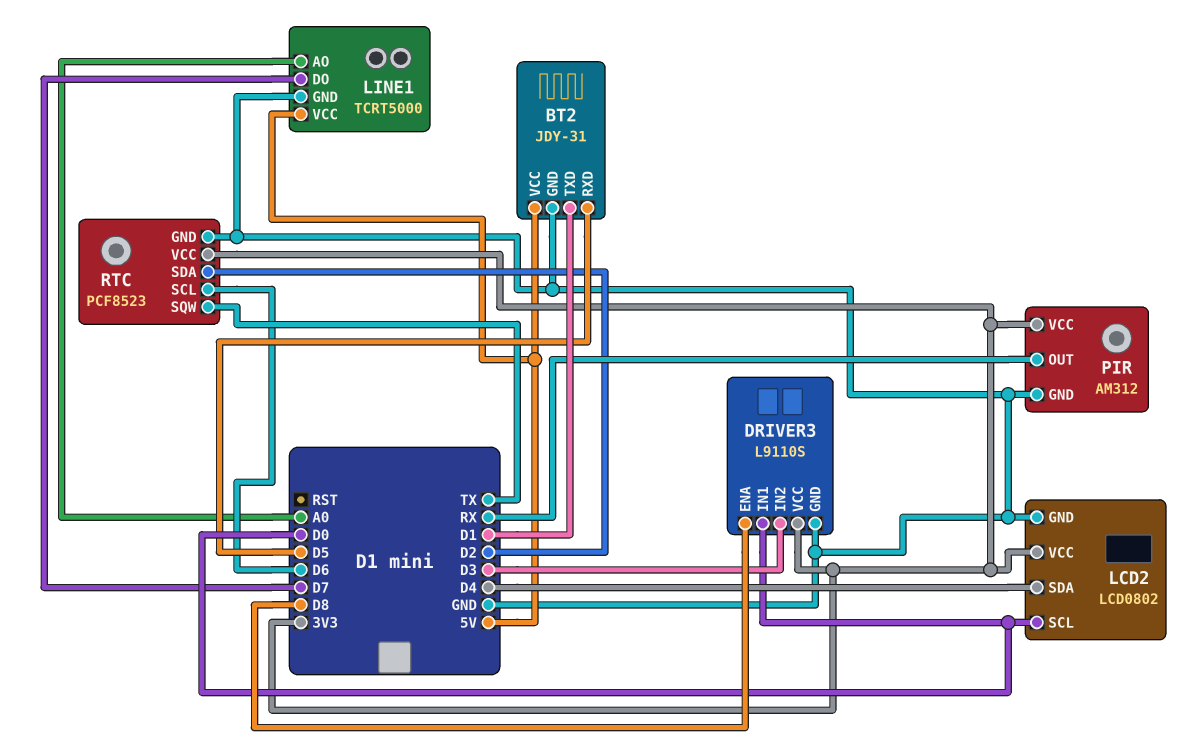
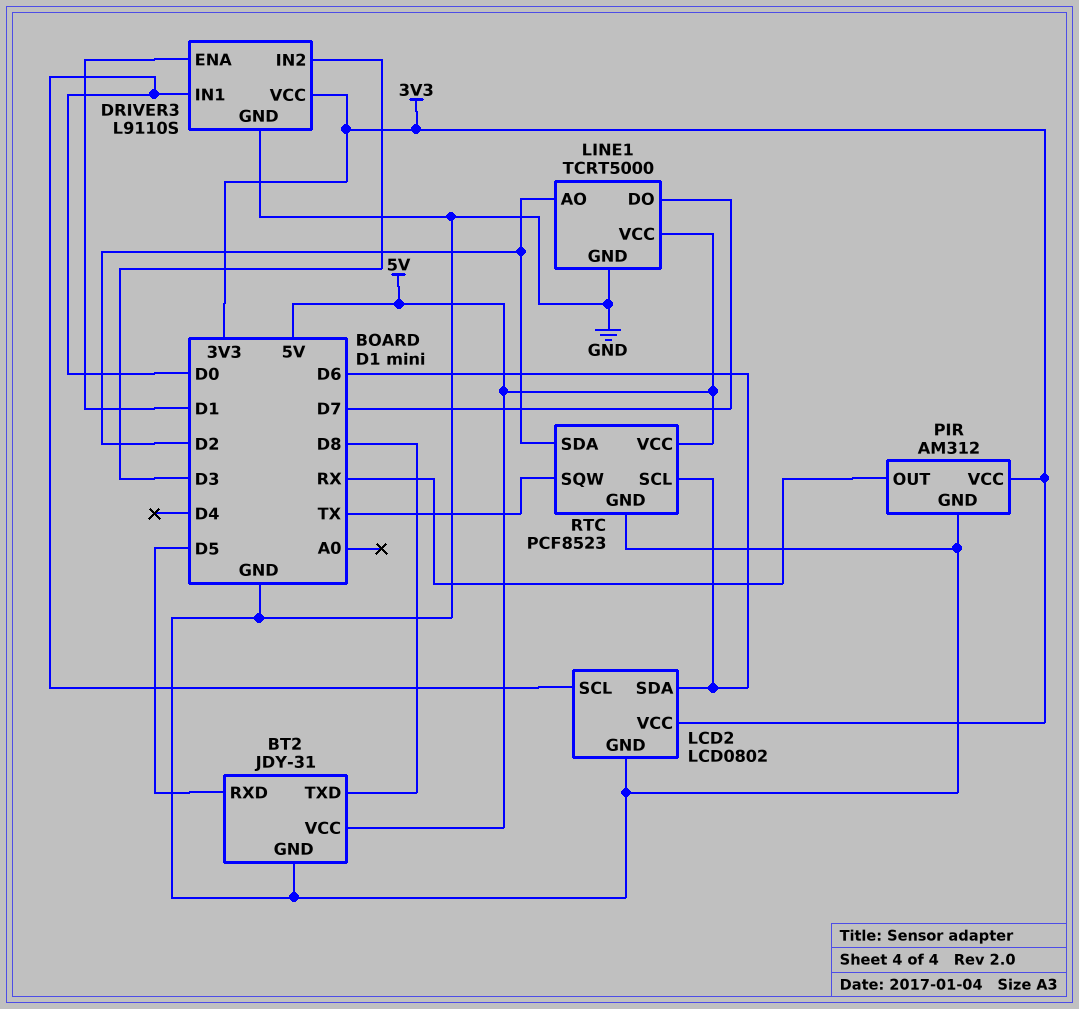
BT2 pin TXD: D1 -> D8
DRIVER3 pin ENA: D8 -> D1
LCD2 pin SDA: D4 -> D6
LINE1 pin AO: A0 -> D2
RTC pin VCC: 3V3 -> 5V

